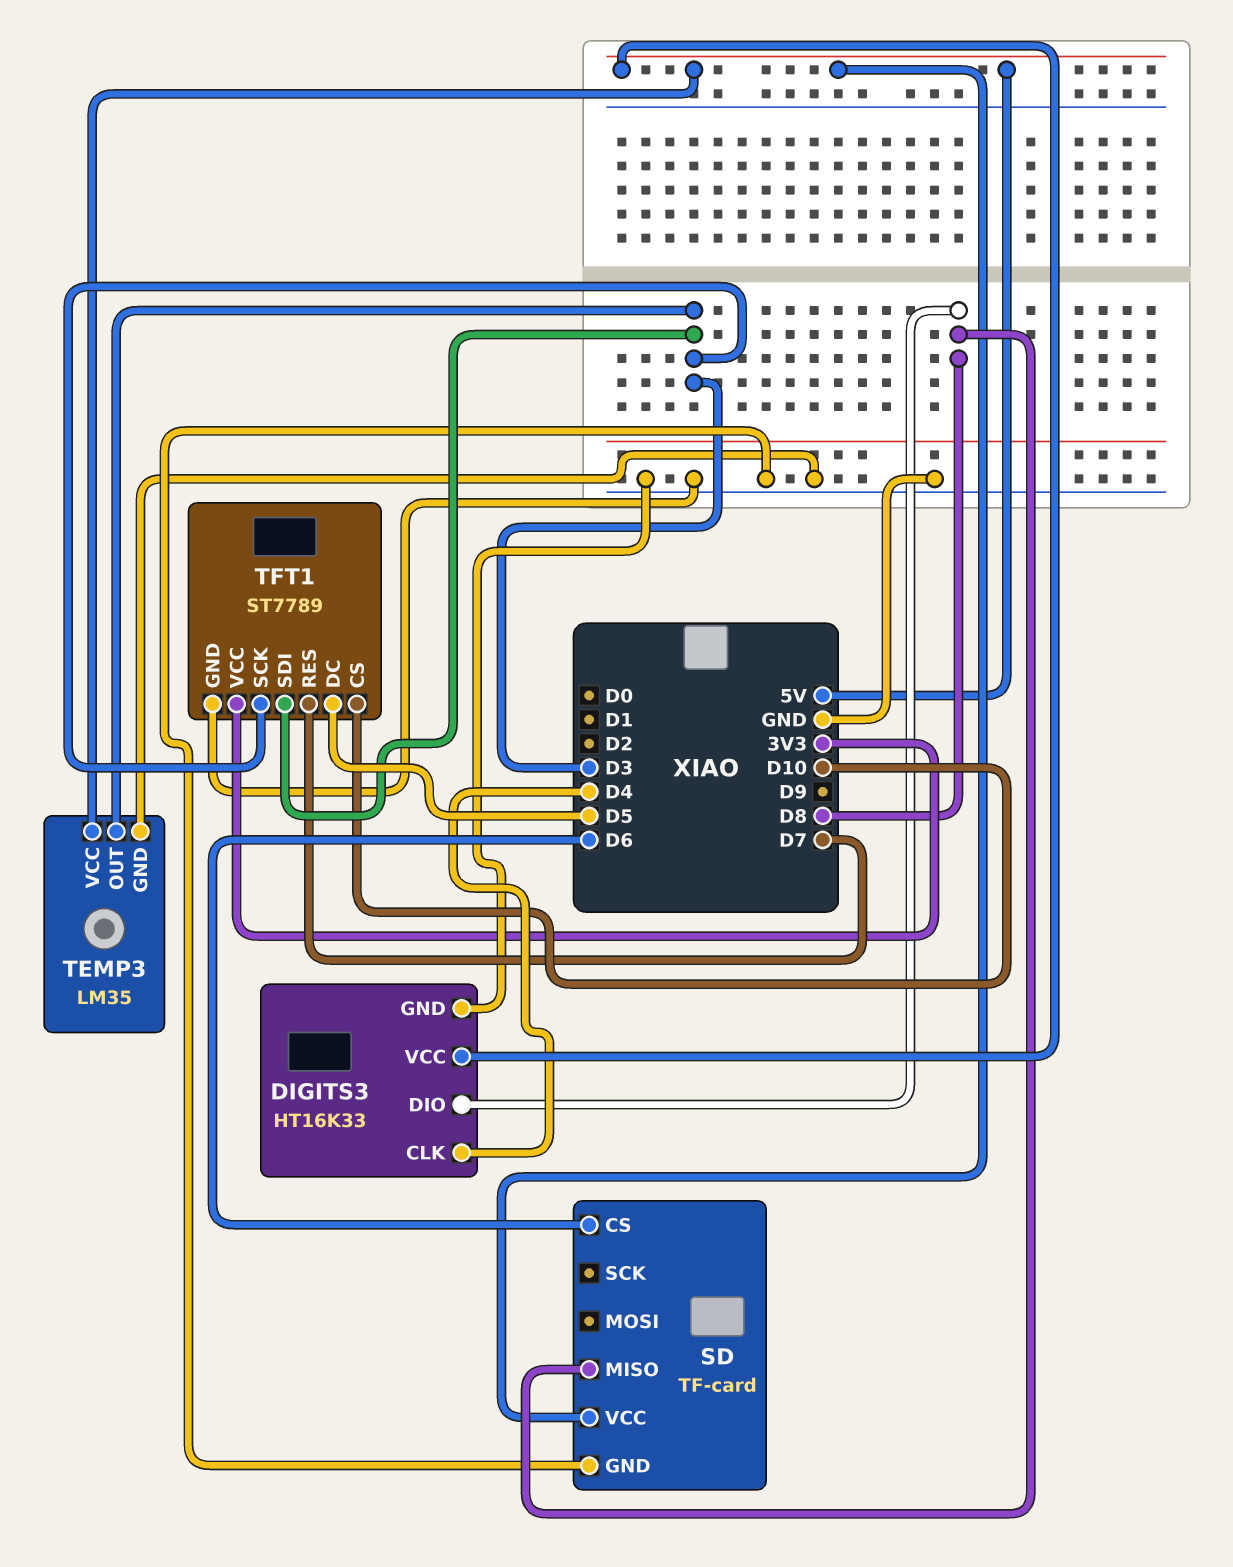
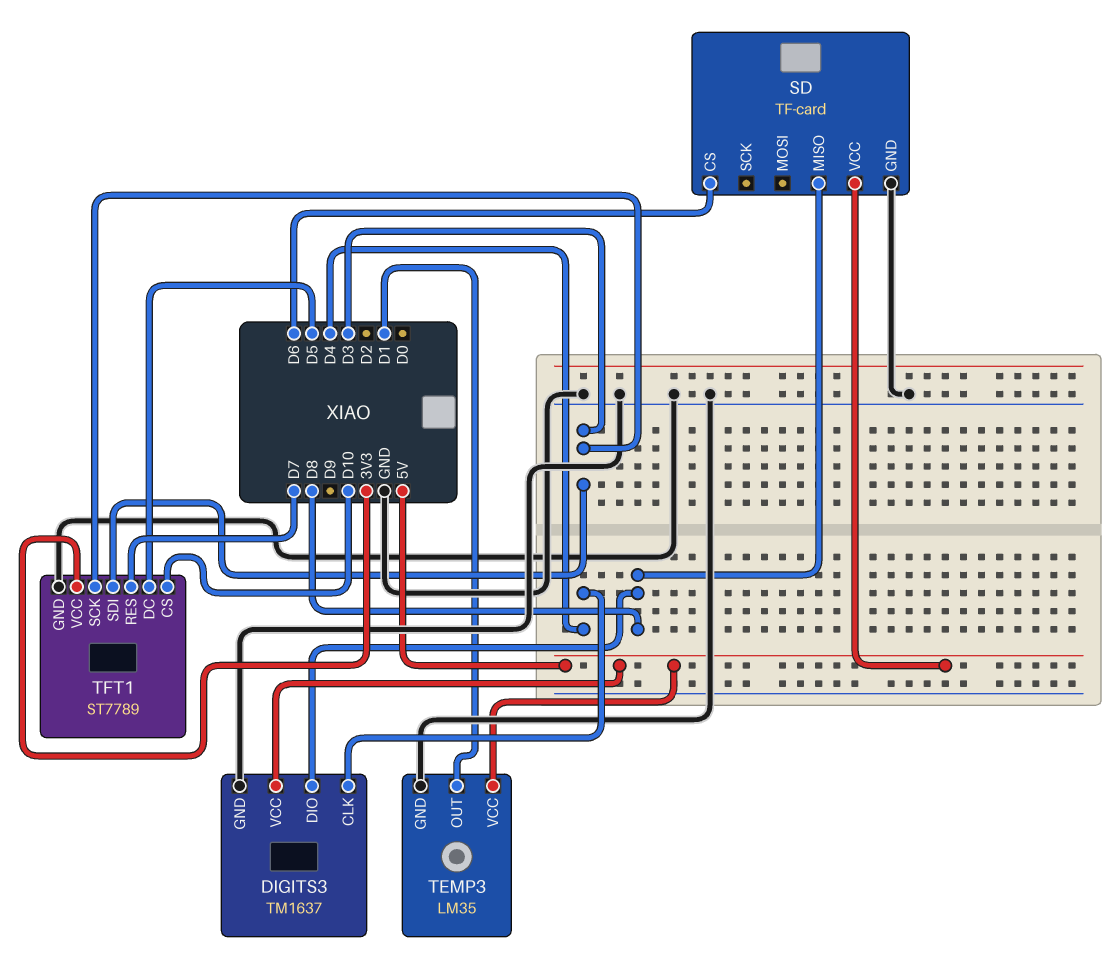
DIGITS3: HT16K33 -> TM1637
TEMP3 pin OUT: D3 -> D1

